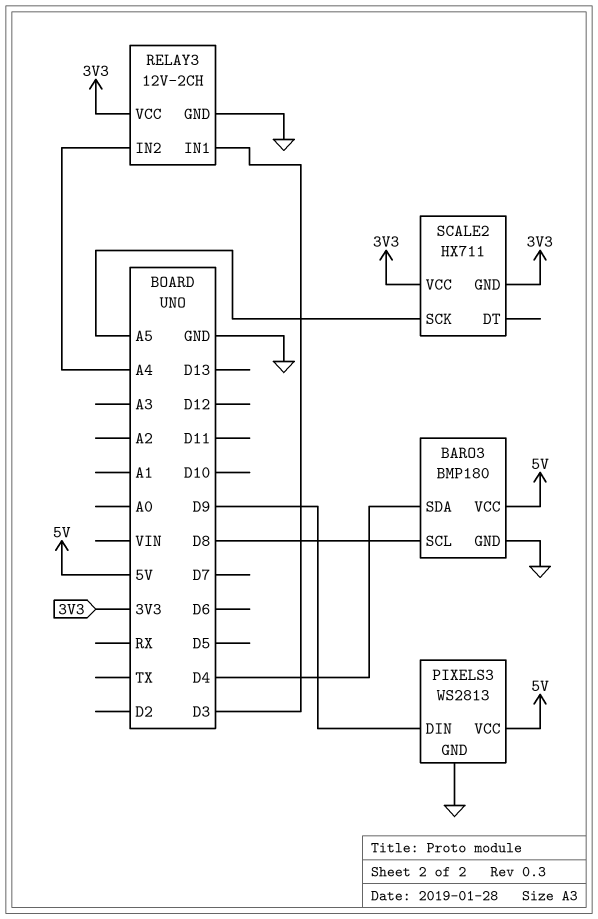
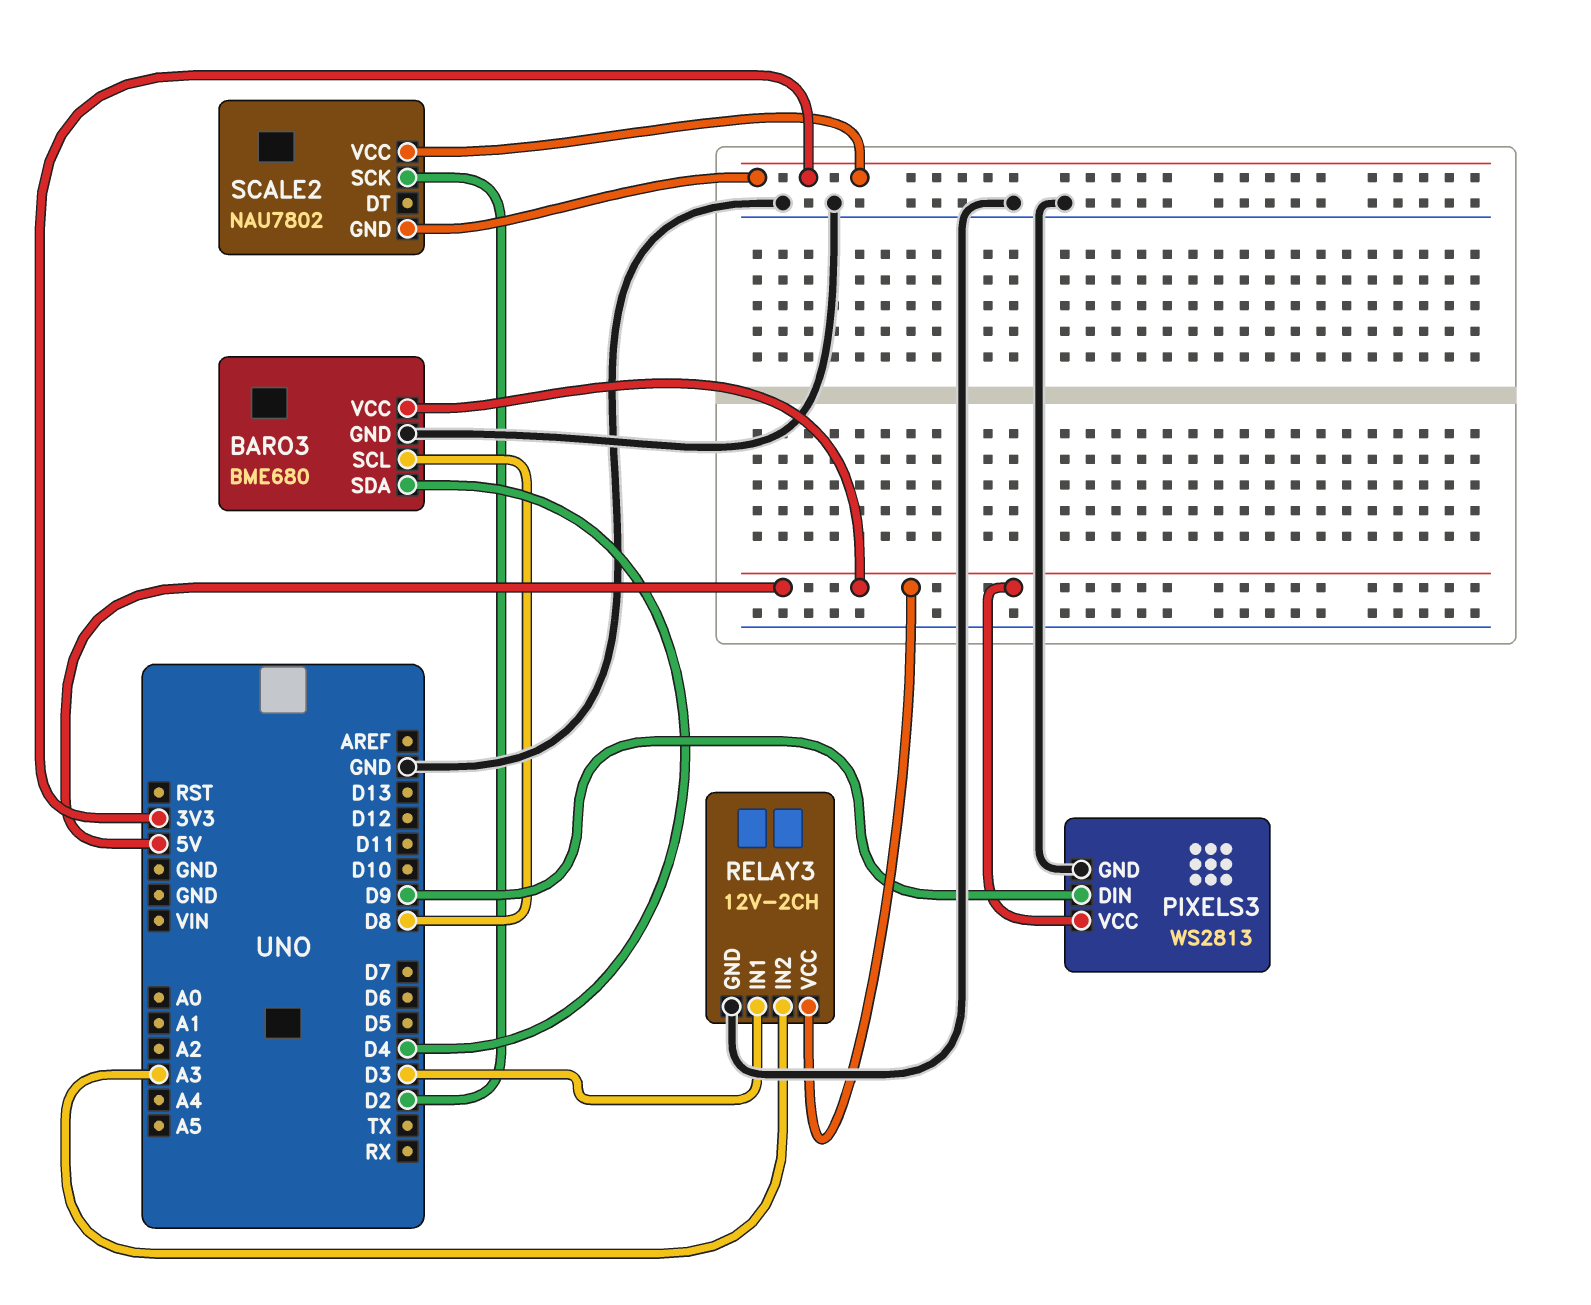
BARO3: BMP180 -> BME680
RELAY3 pin IN2: A4 -> A3
RELAY3 pin VCC: 3V3 -> 5V
SCALE2: HX711 -> NAU7802
SCALE2 pin SCK: A5 -> D2

